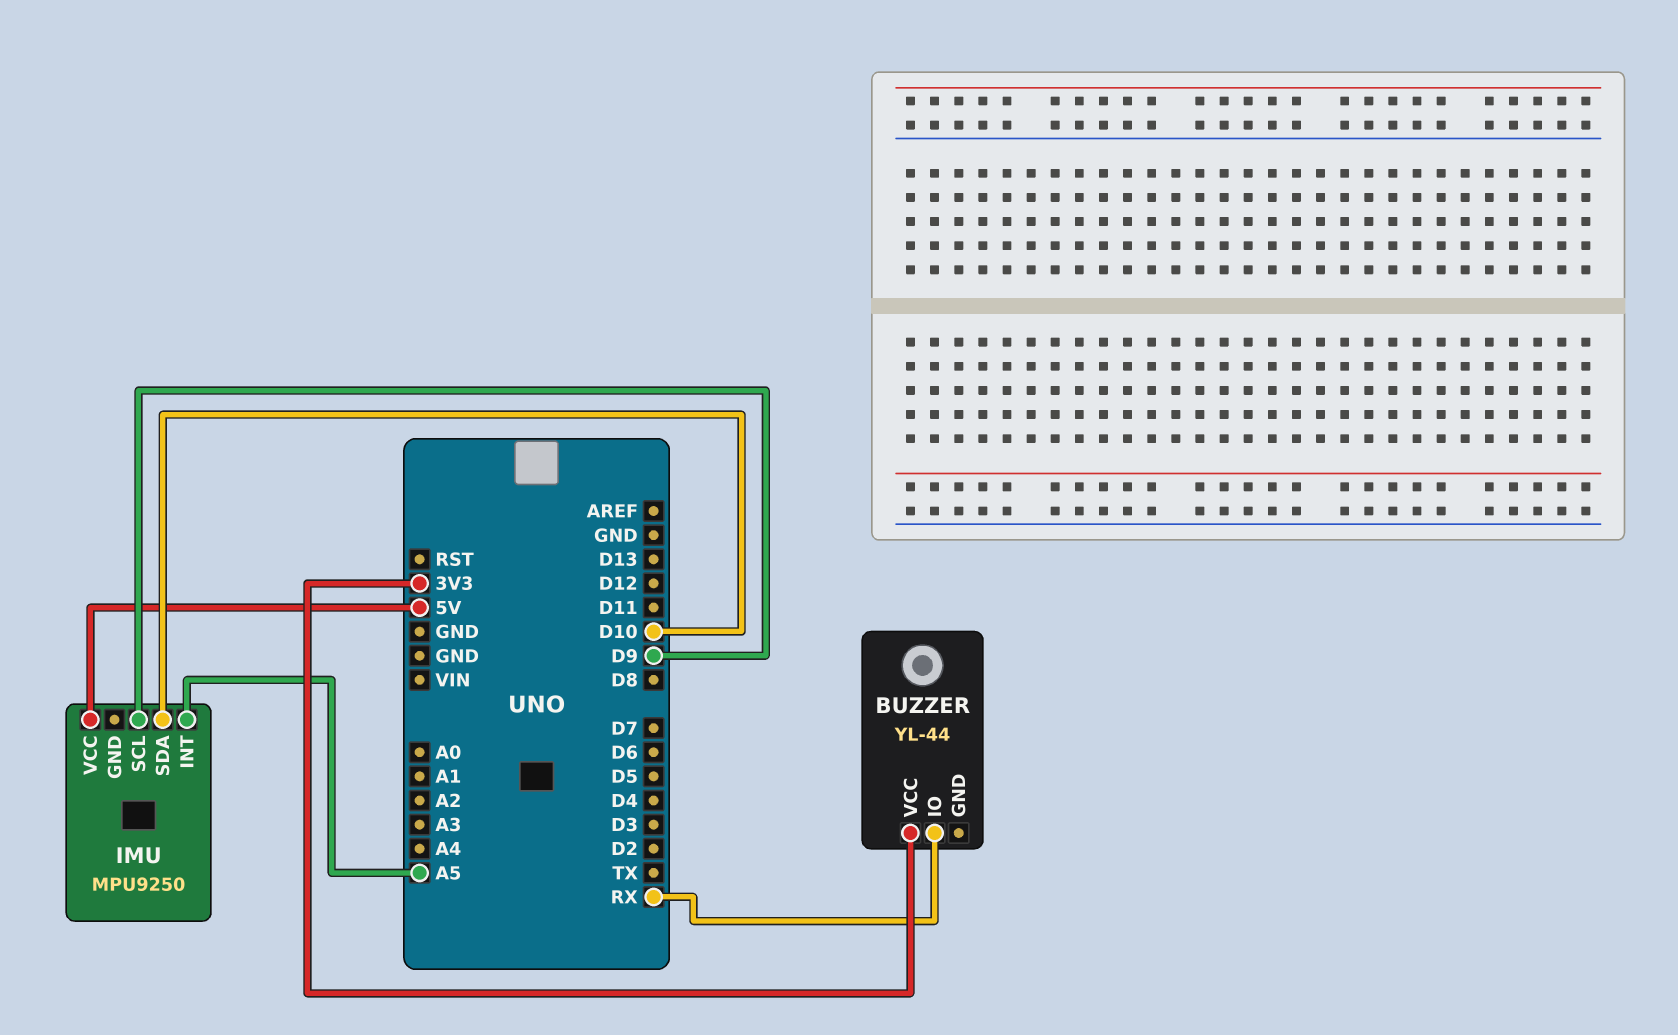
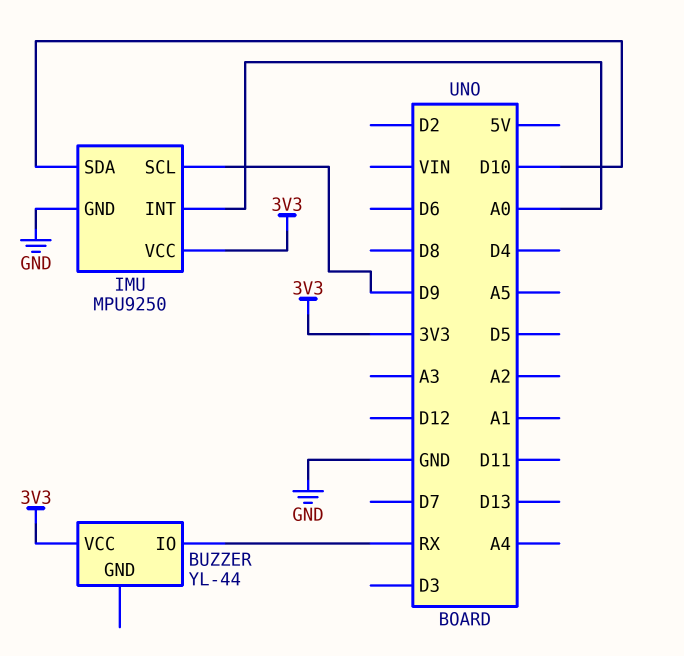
IMU pin GND: none -> GND
IMU pin INT: A5 -> A0
IMU pin VCC: 5V -> 3V3

